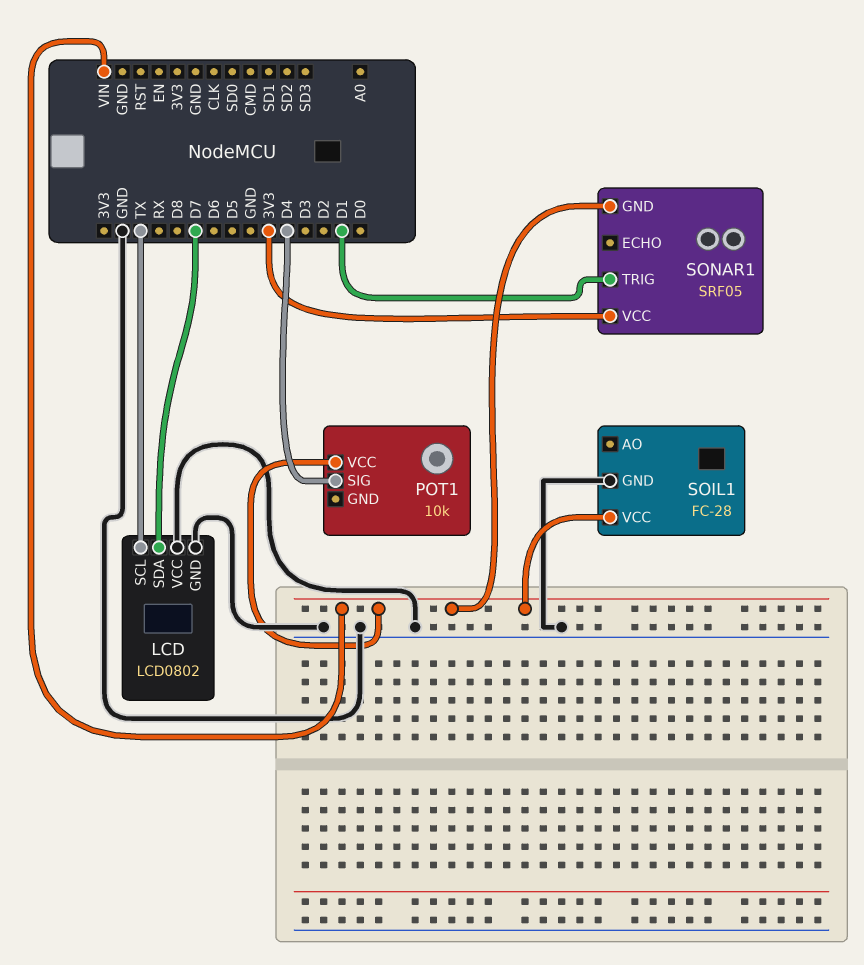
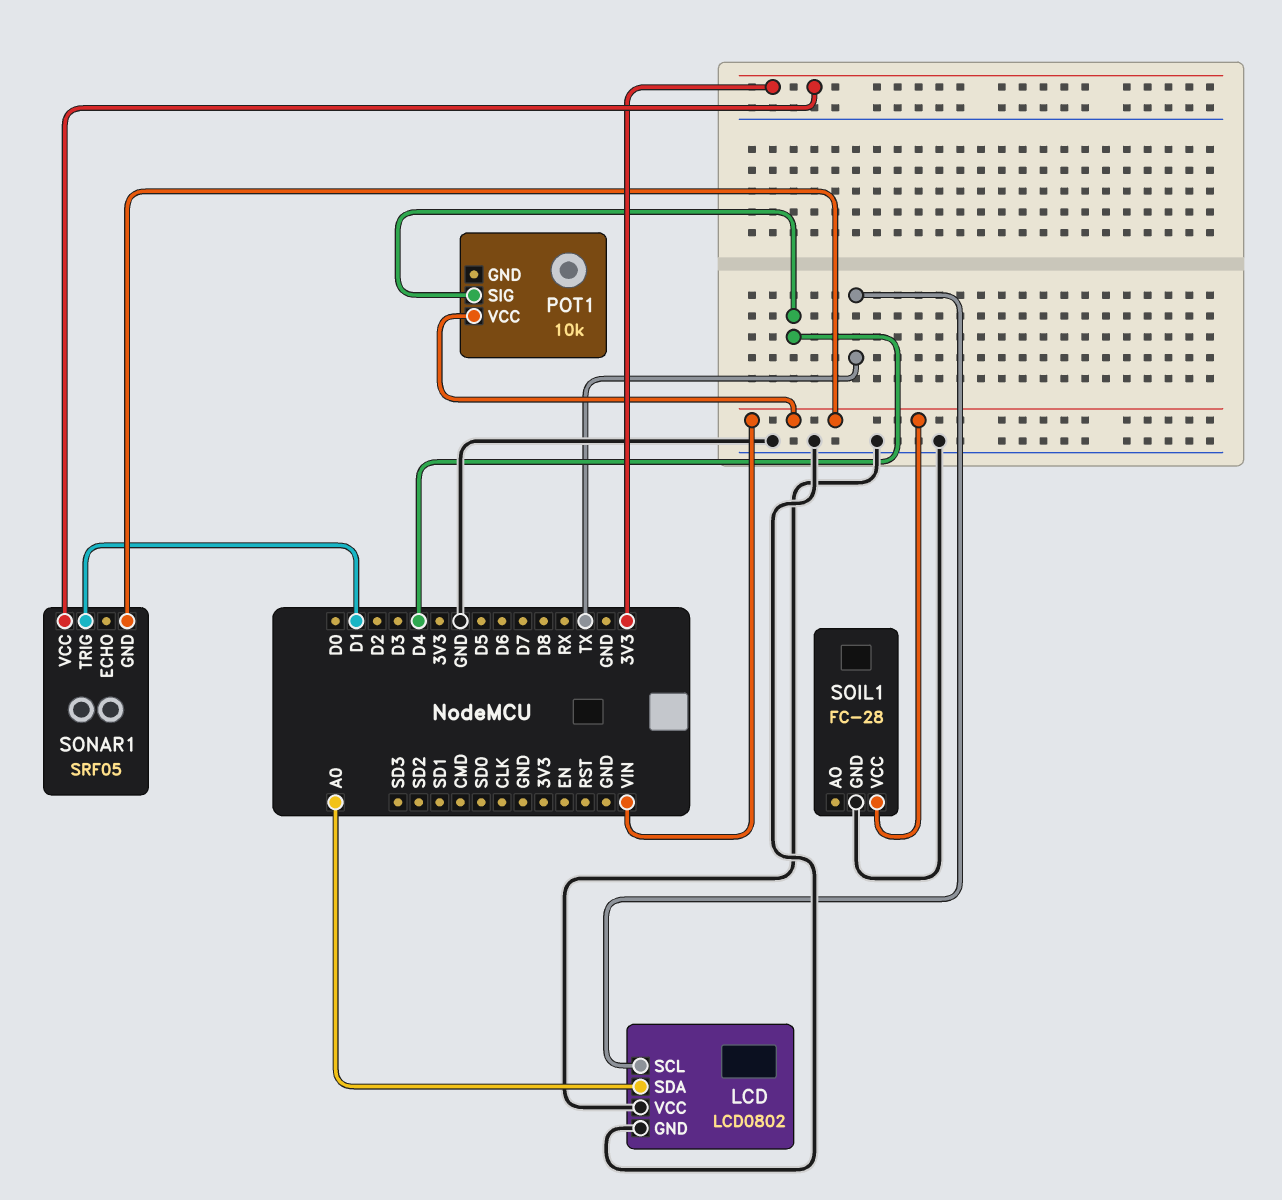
LCD pin SDA: D7 -> A0

